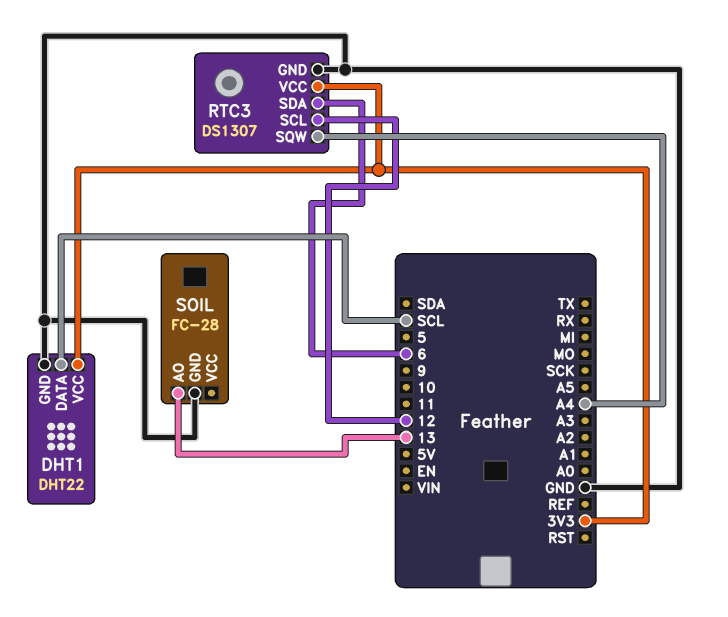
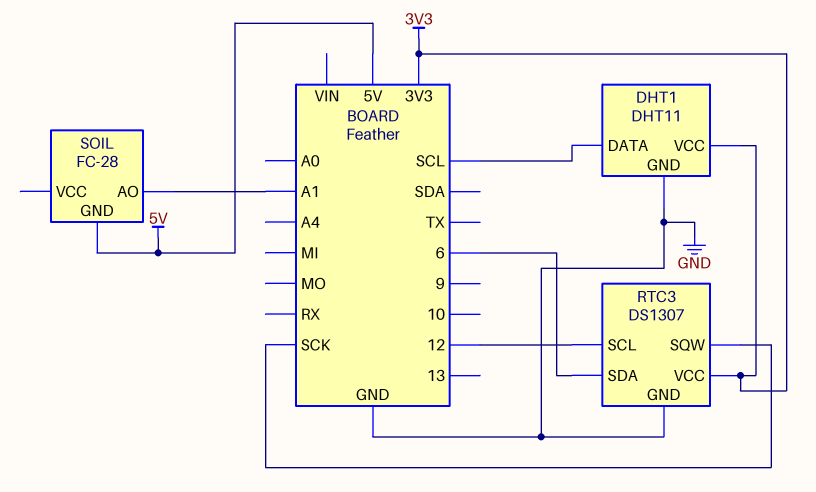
DHT1: DHT22 -> DHT11
RTC3 pin SQW: A4 -> SCK
SOIL pin AO: 13 -> A1
SOIL pin GND: GND -> 5V

